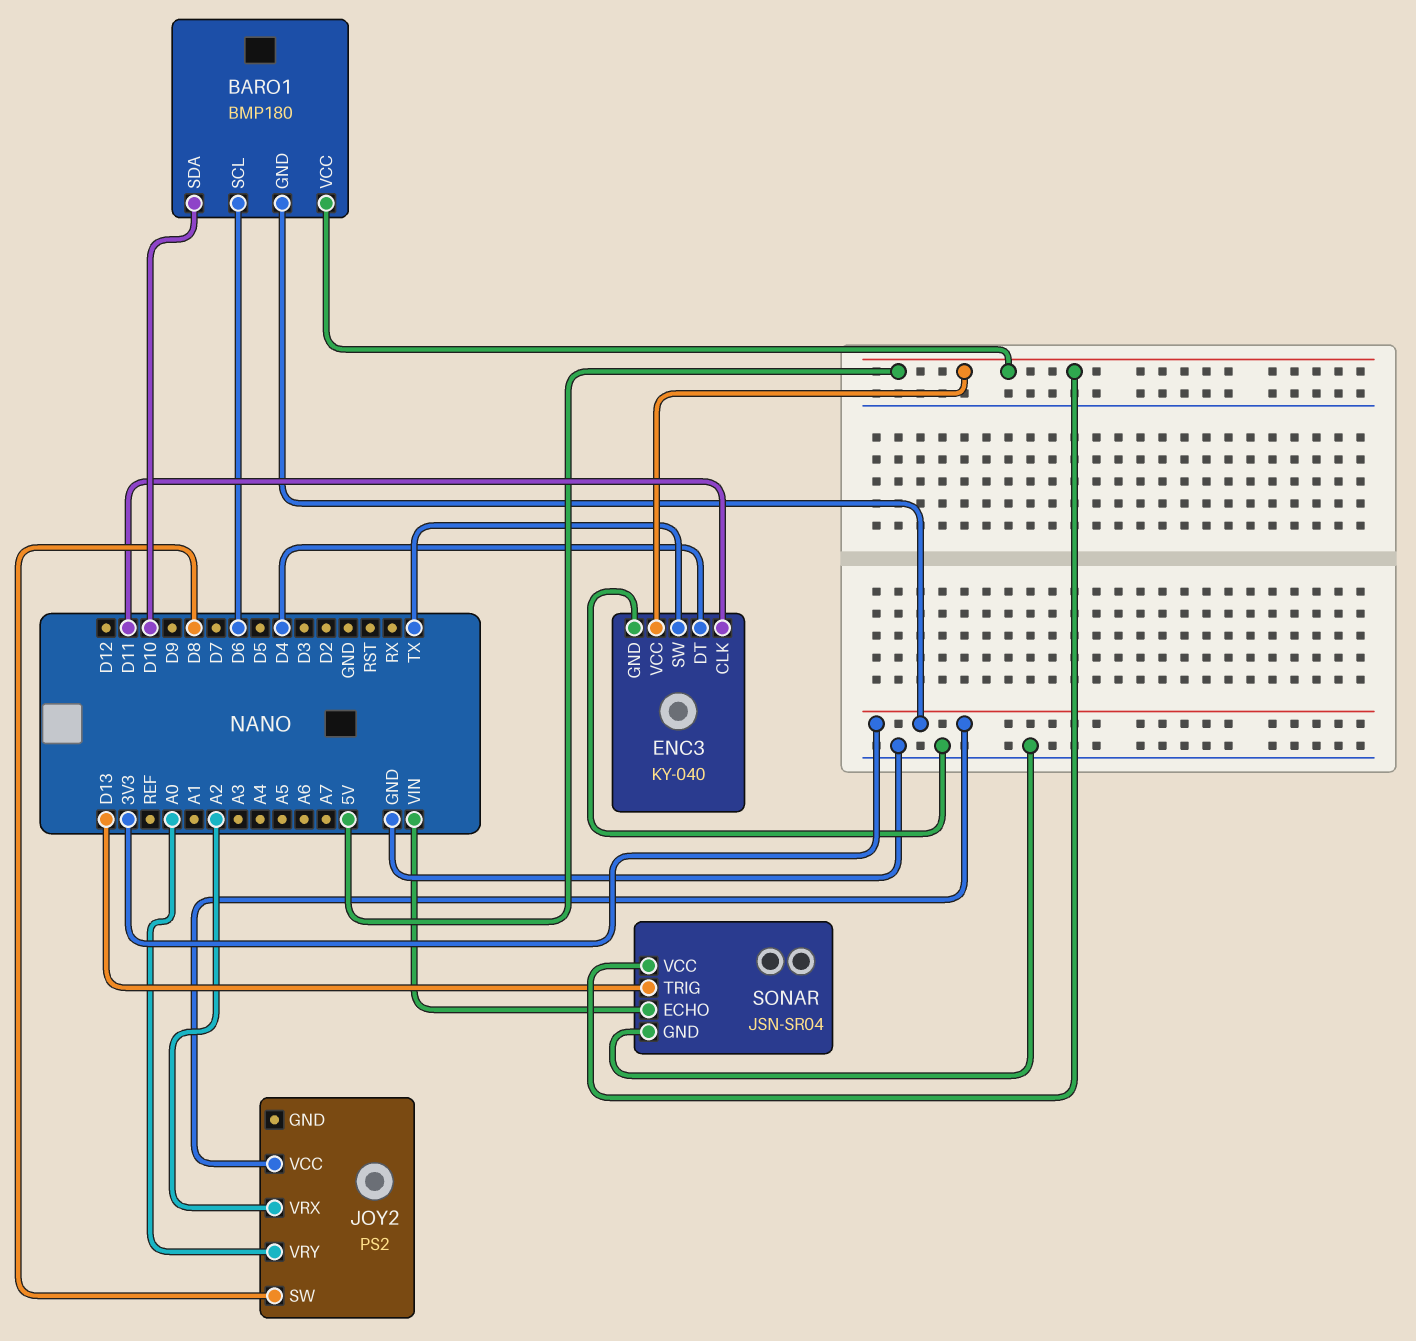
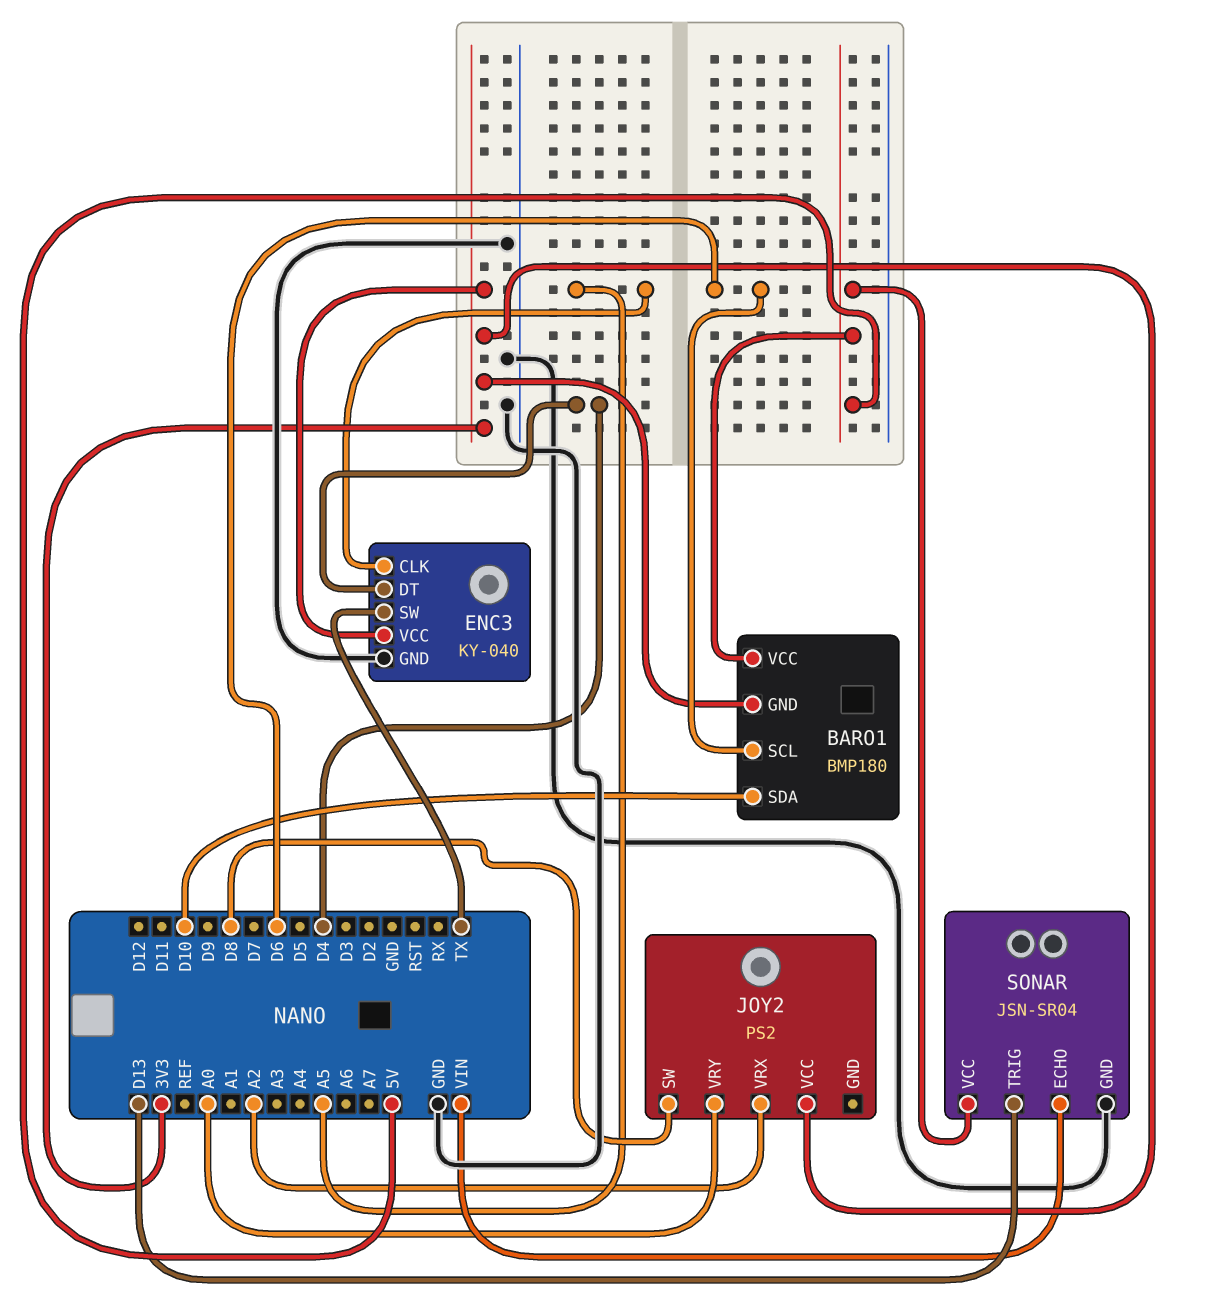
ENC3 pin CLK: D11 -> A5
ENC3 pin VCC: 5V -> 3V3

